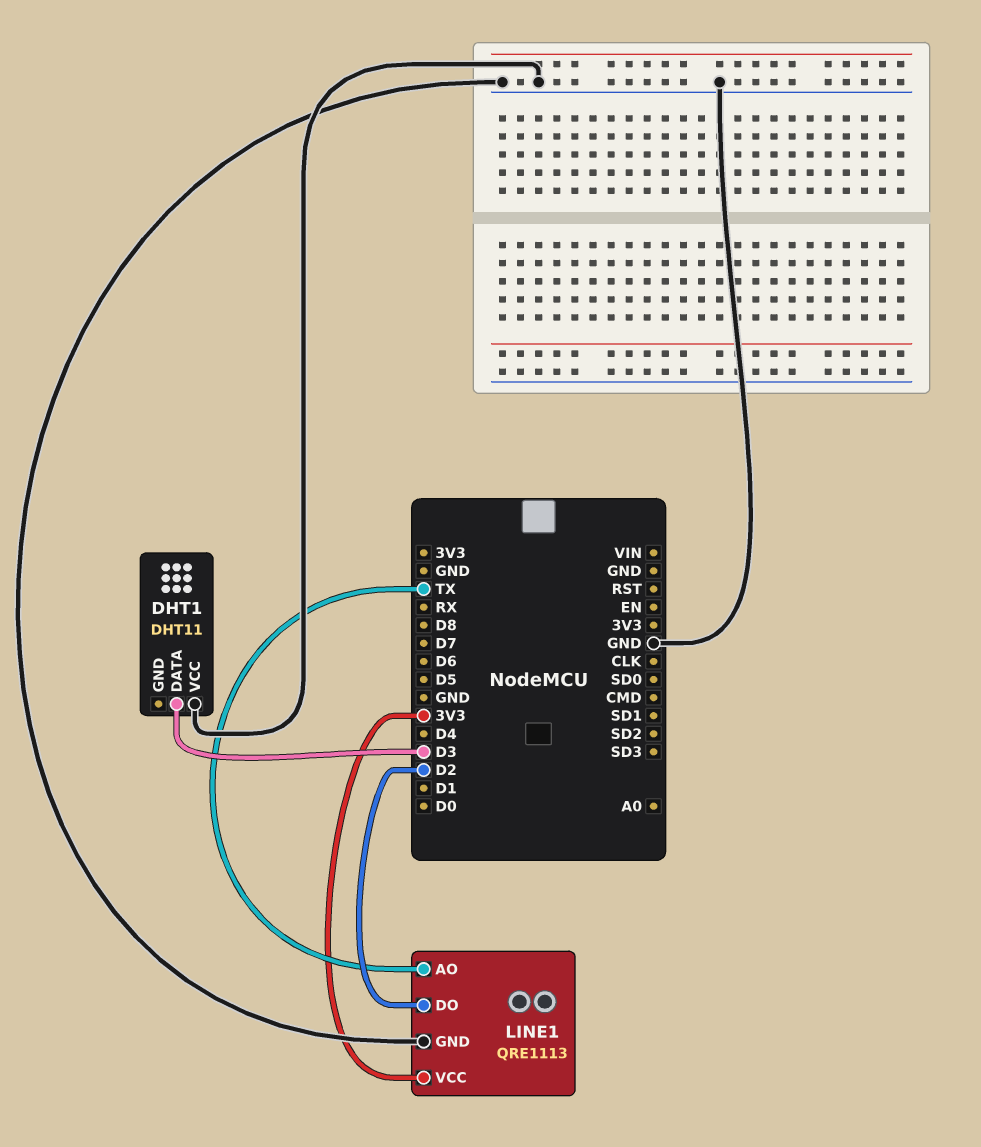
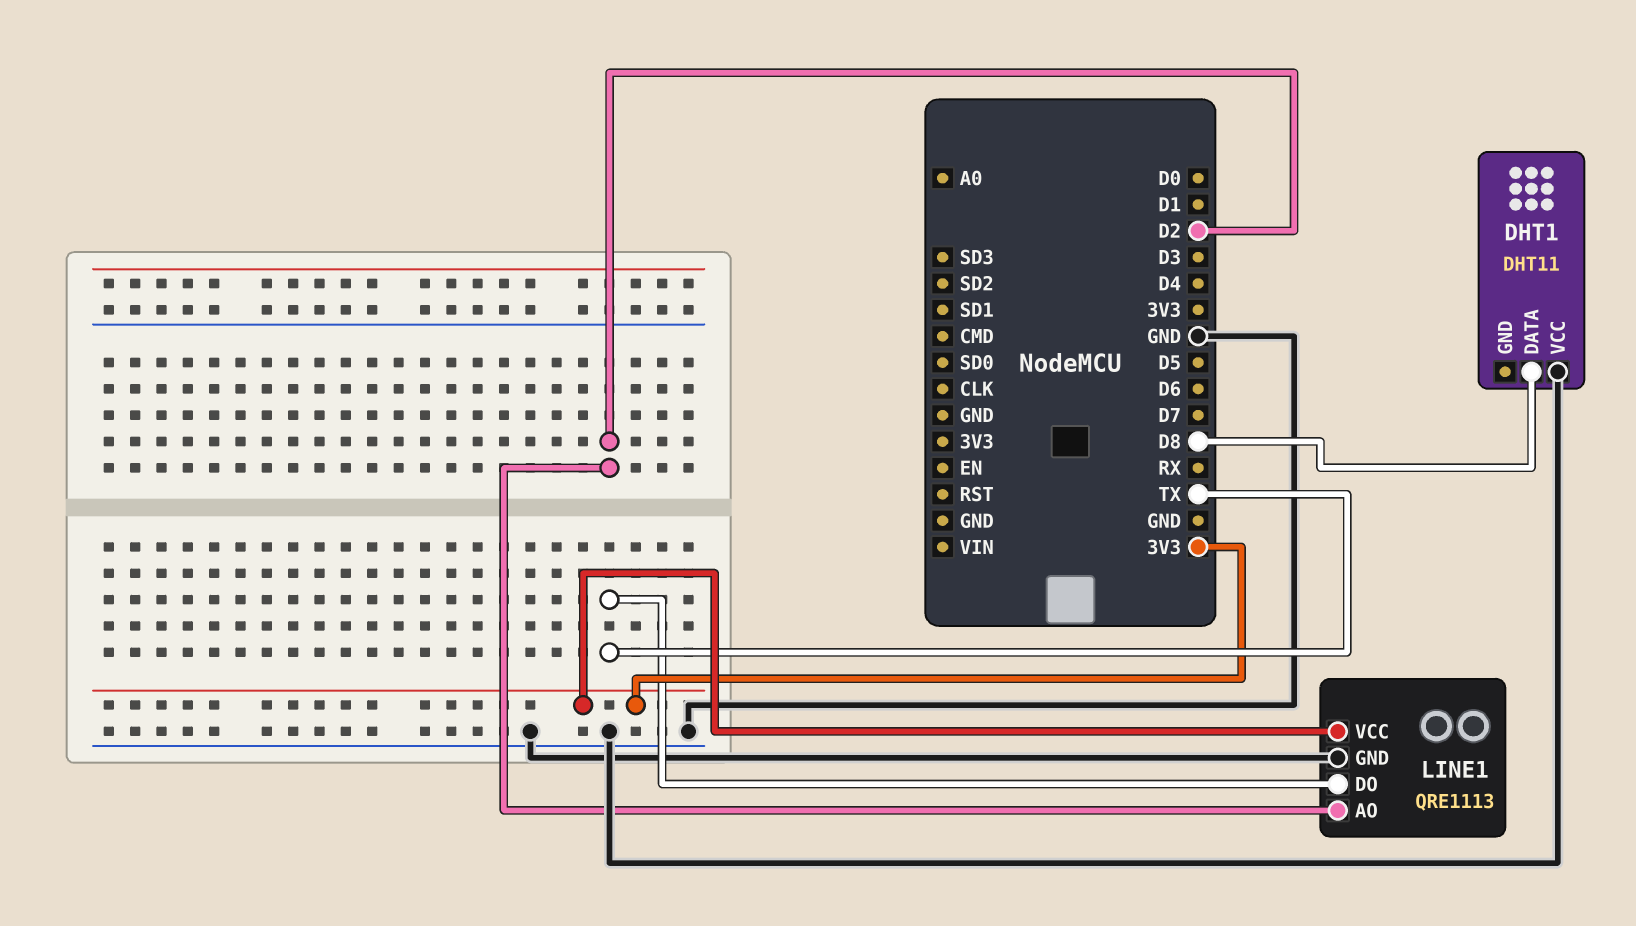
DHT1 pin DATA: D3 -> D8
LINE1 pin AO: TX -> D2
LINE1 pin DO: D2 -> TX

